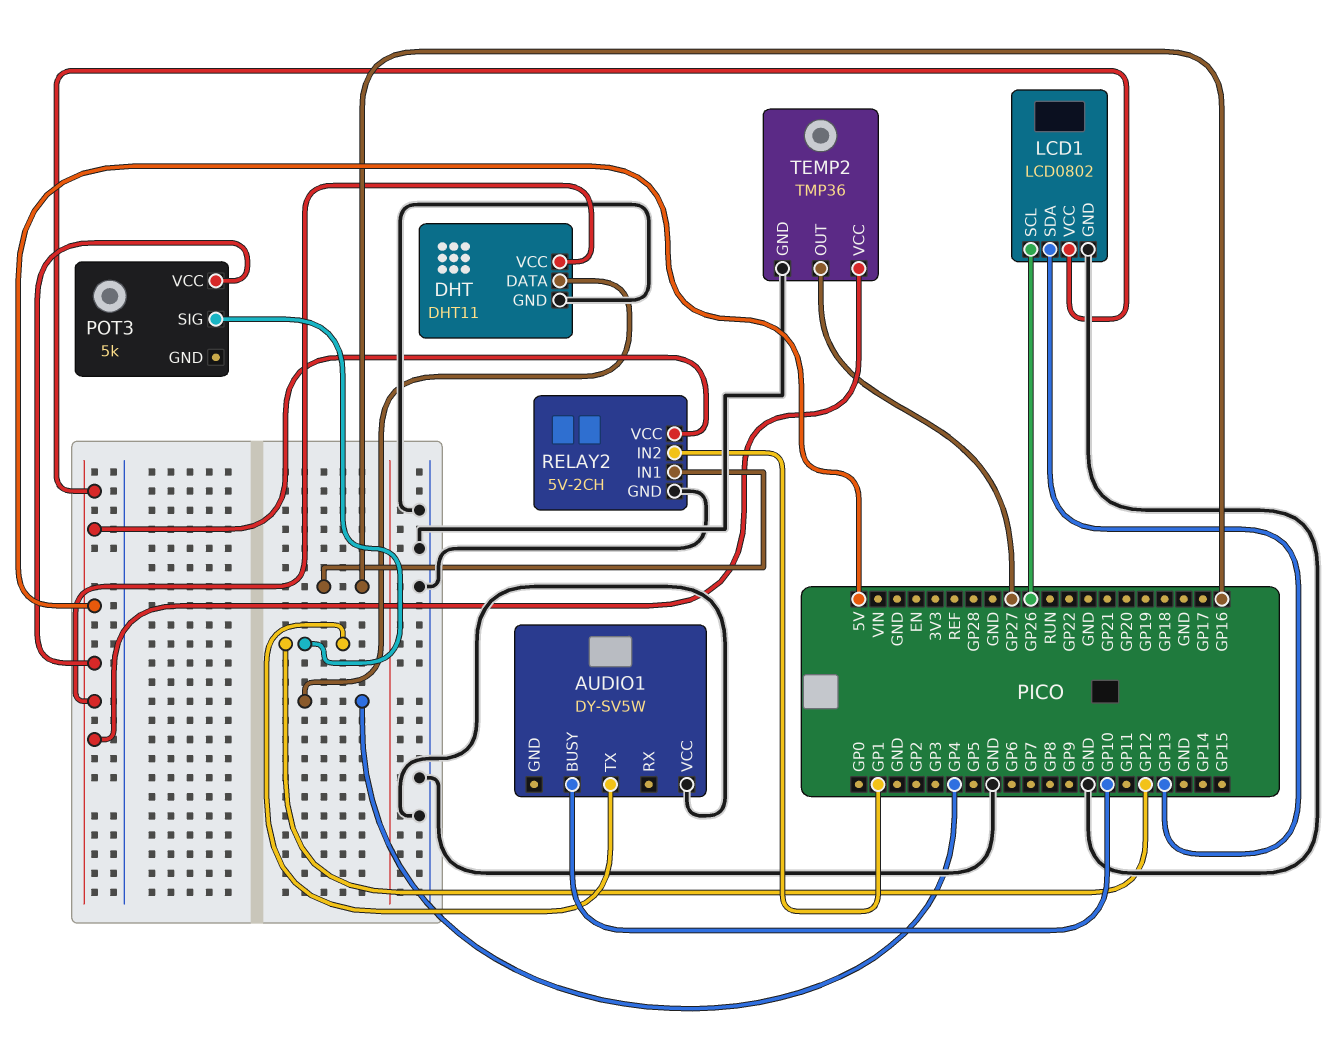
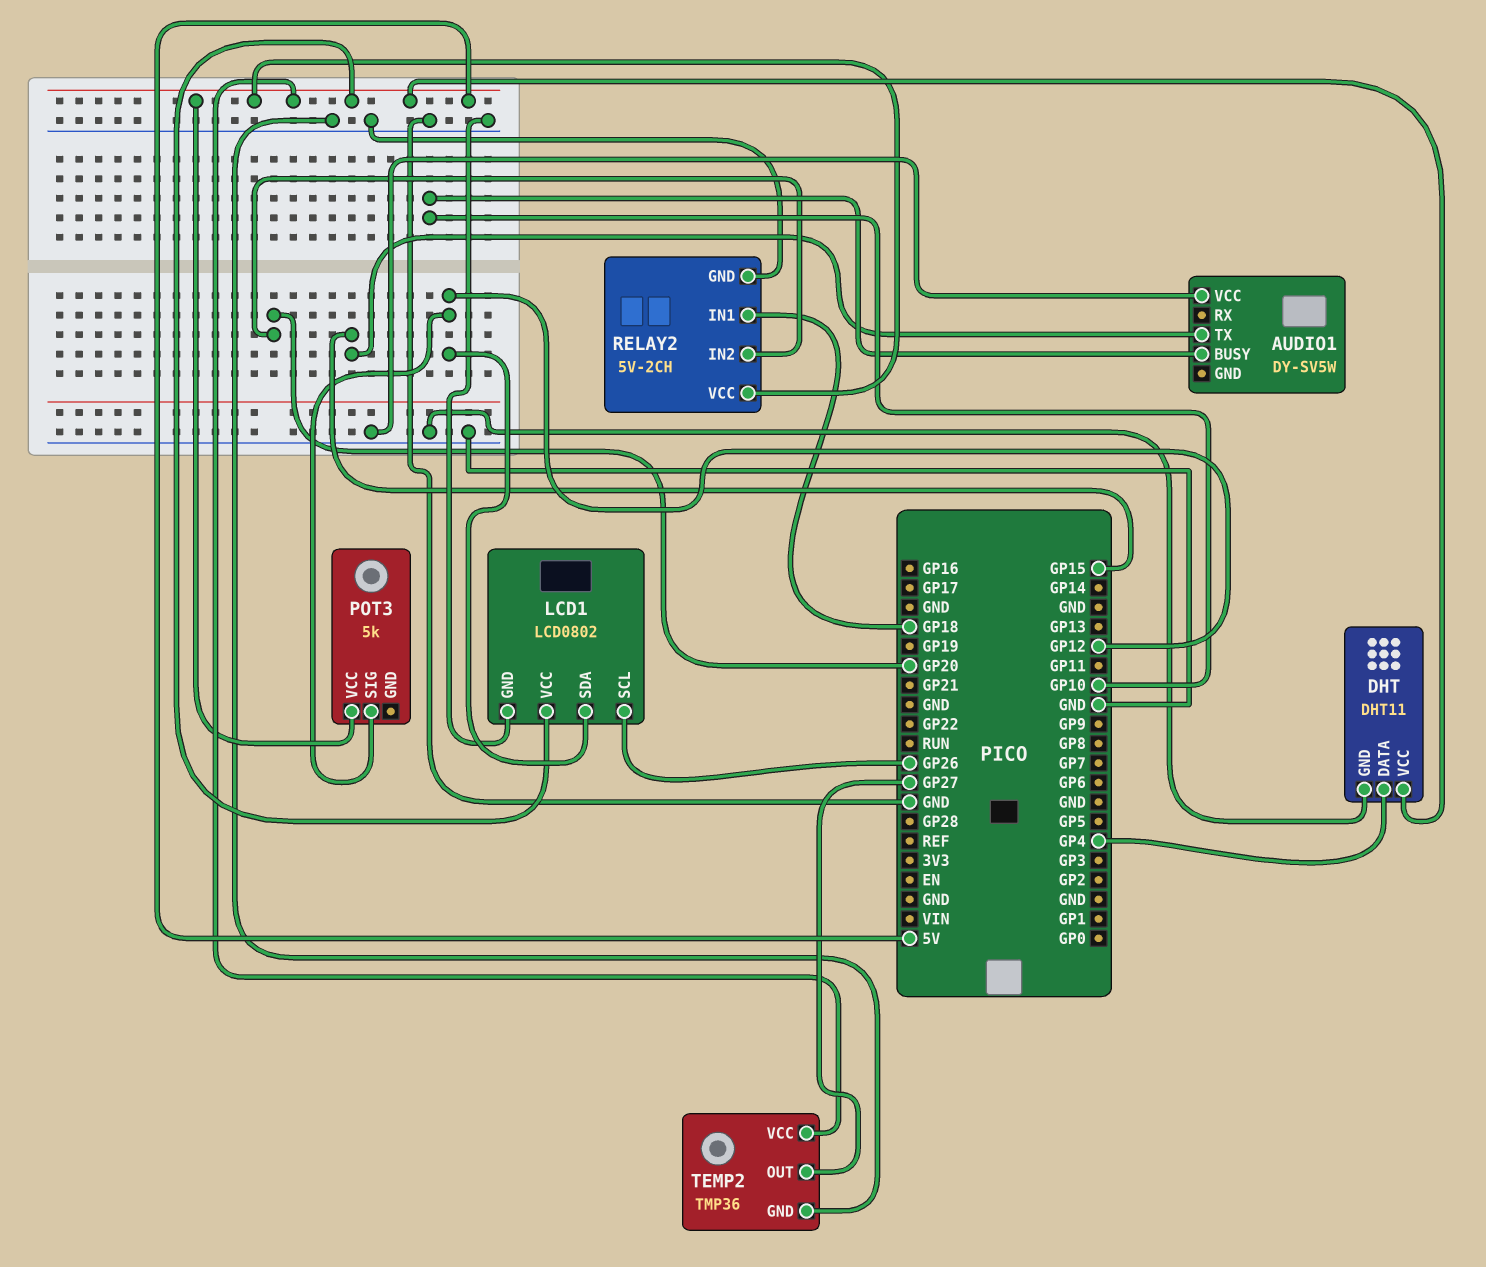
AUDIO1 pin TX: GP12 -> GP15
LCD1 pin SDA: GP13 -> GP12
RELAY2 pin IN1: GP16 -> GP18
RELAY2 pin IN2: GP1 -> GP20

